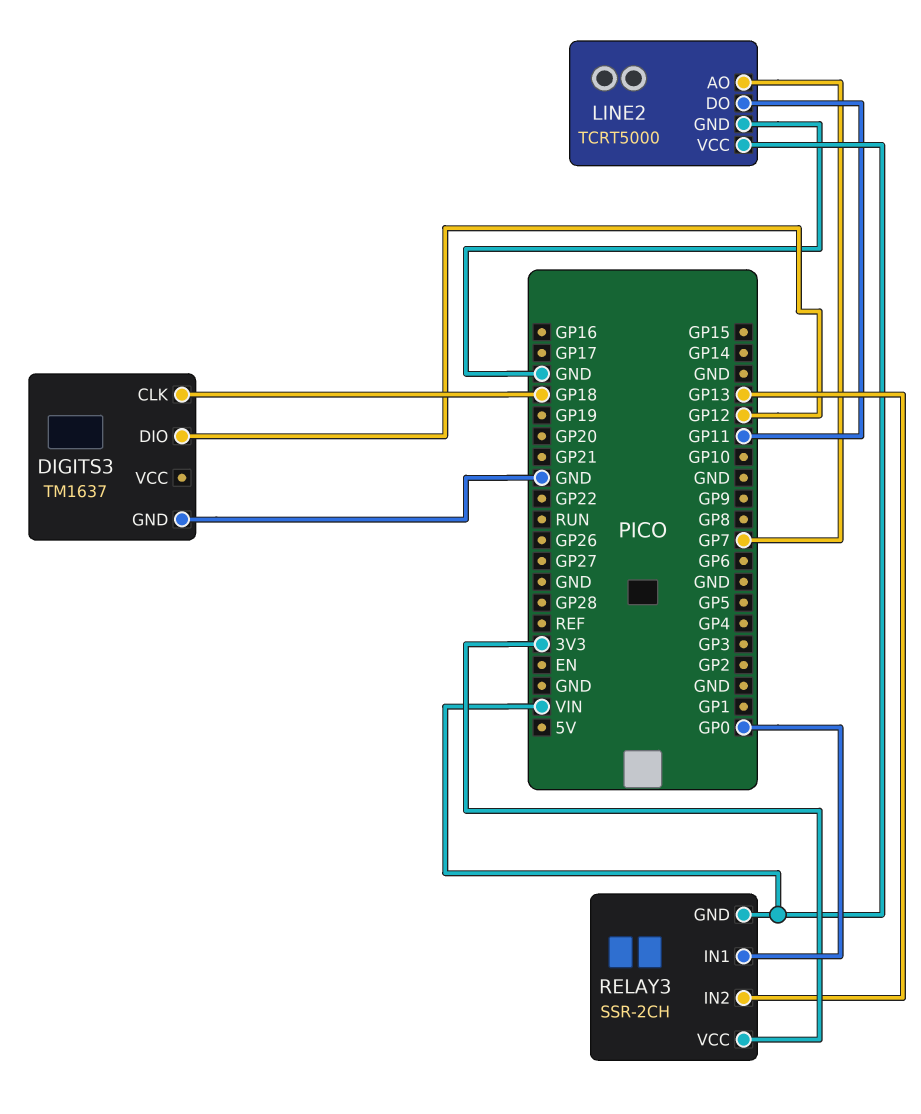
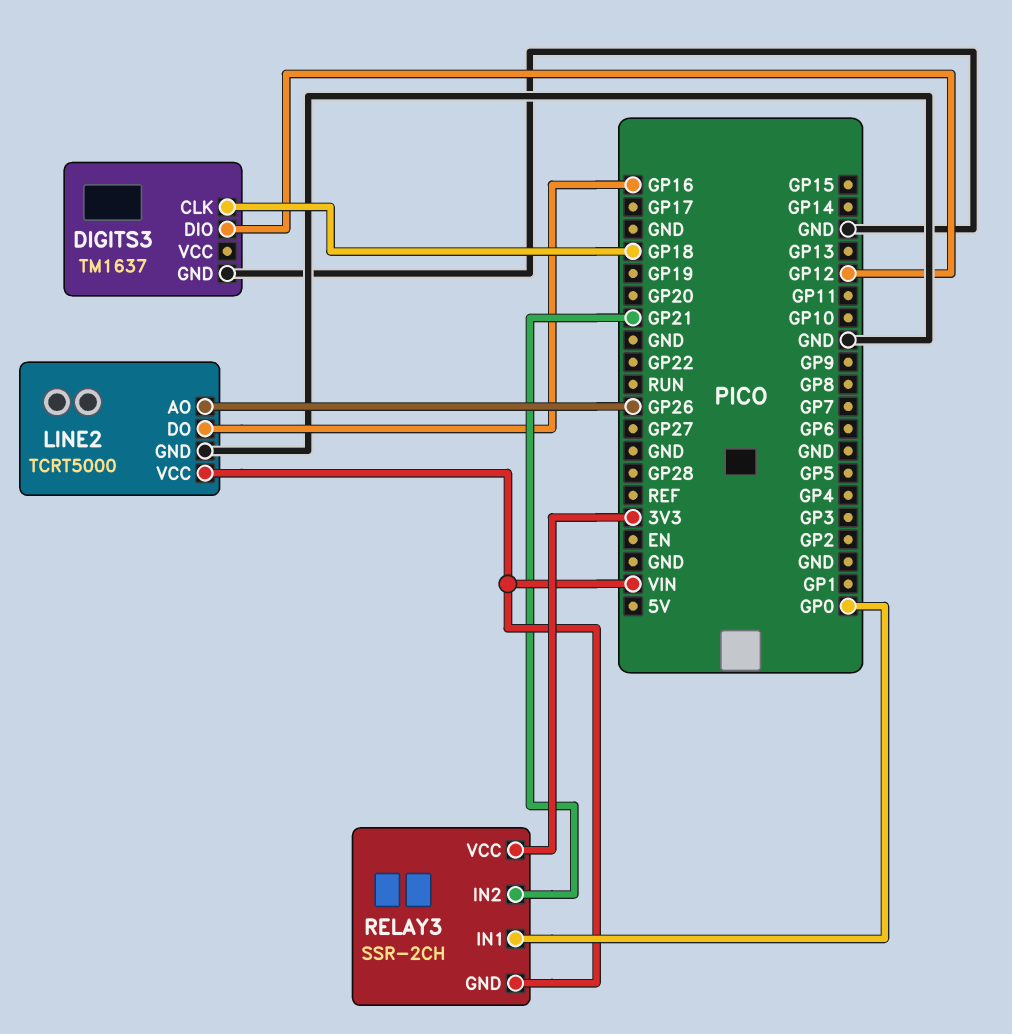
LINE2 pin AO: GP7 -> GP26
LINE2 pin DO: GP11 -> GP16
RELAY3 pin IN2: GP13 -> GP21

